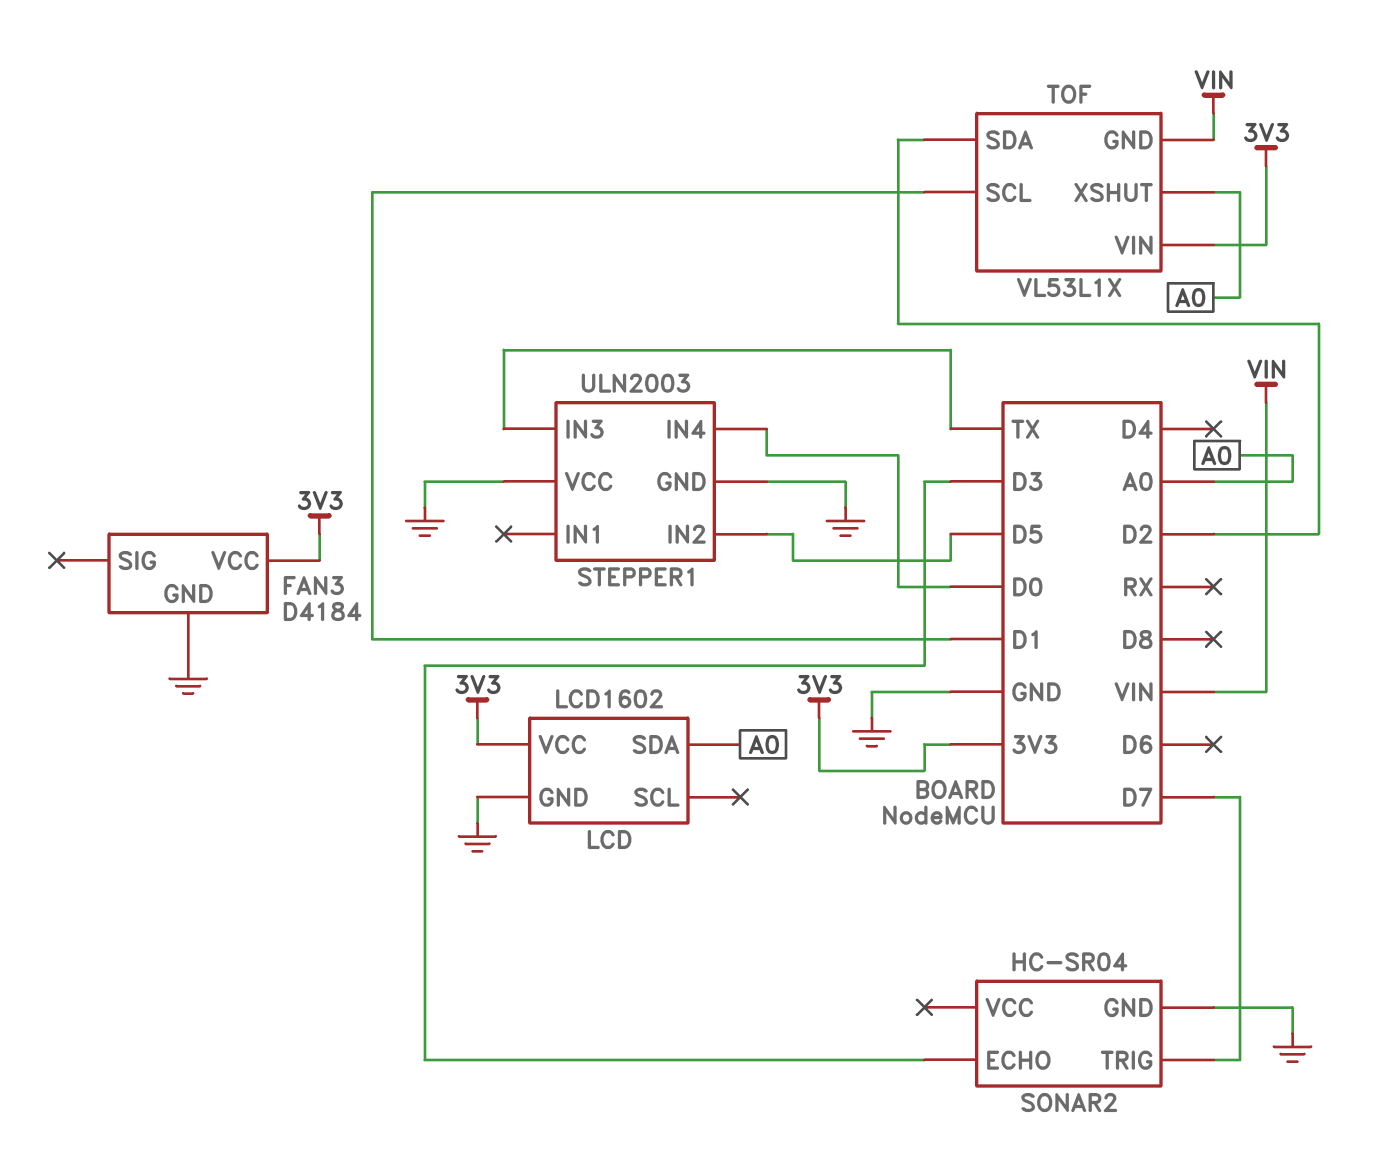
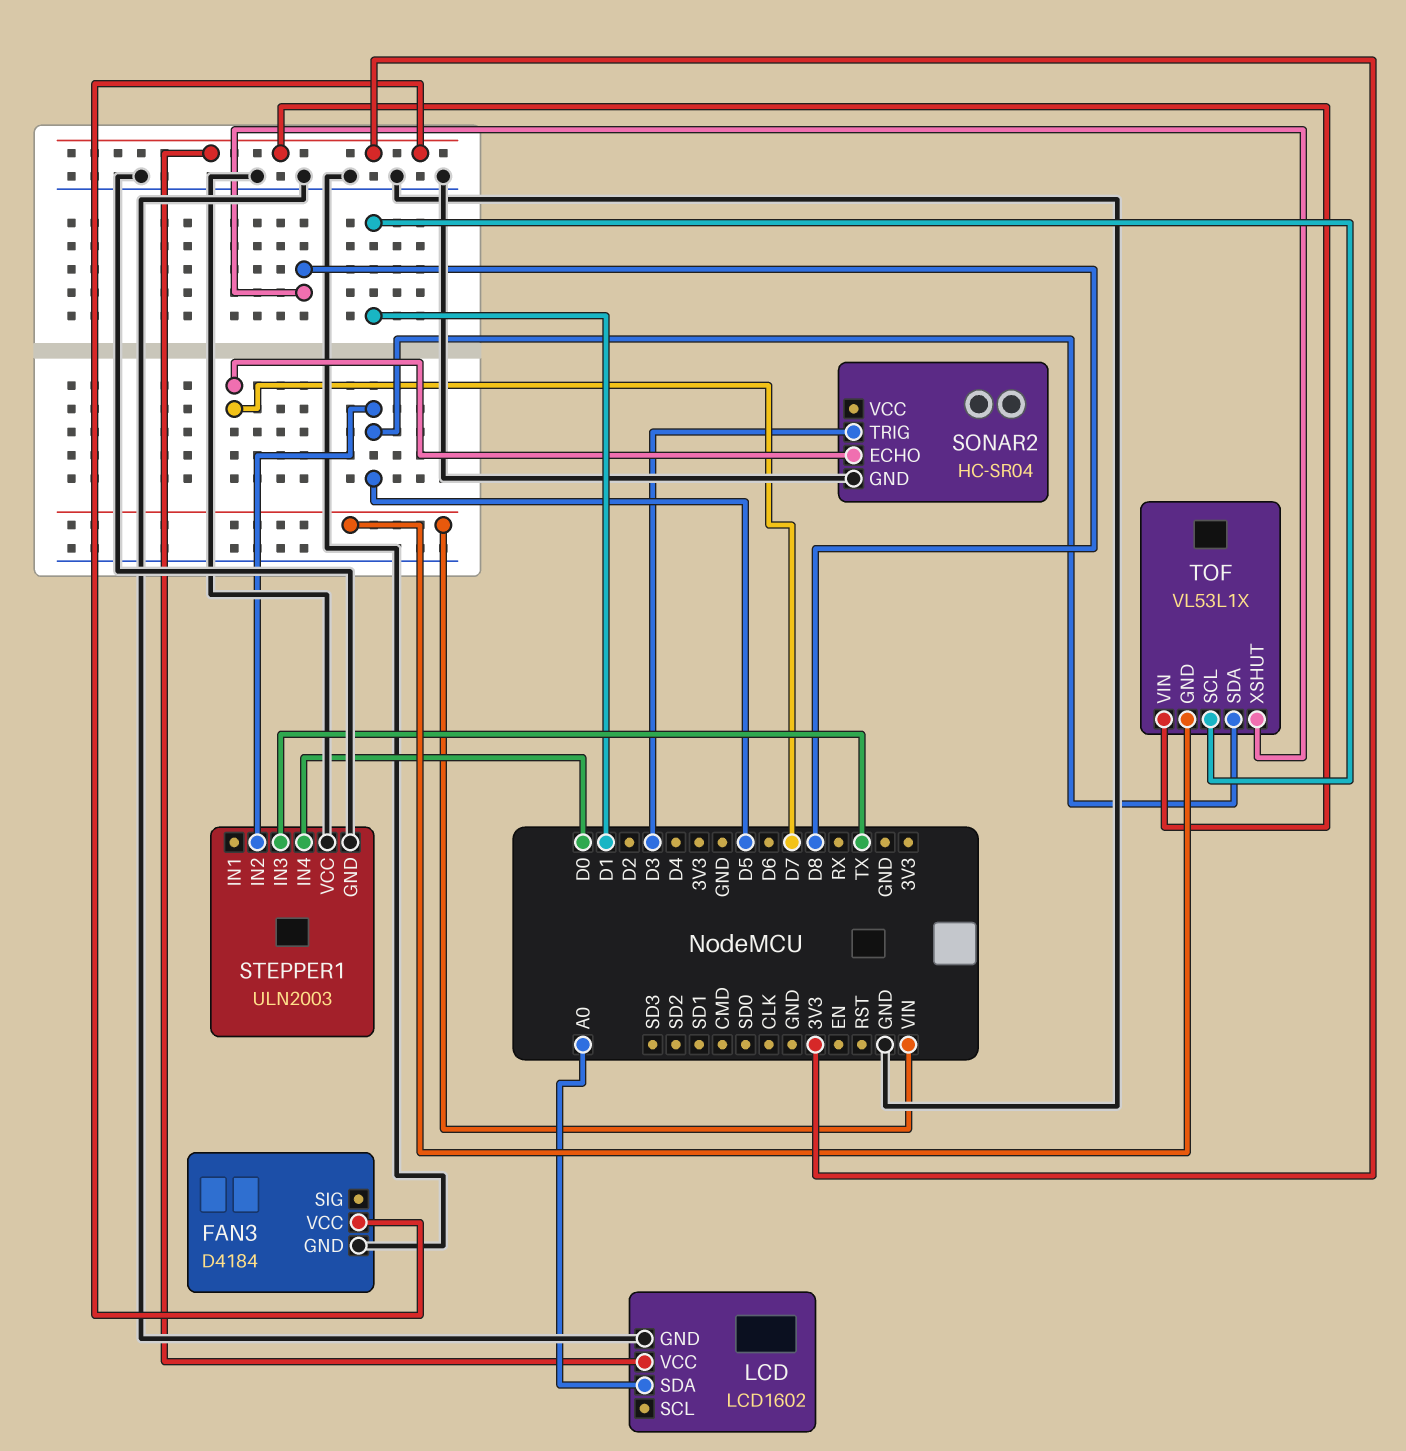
SONAR2 pin ECHO: D3 -> D7
SONAR2 pin TRIG: D7 -> D3
TOF pin SDA: D2 -> D5
TOF pin XSHUT: A0 -> D8

